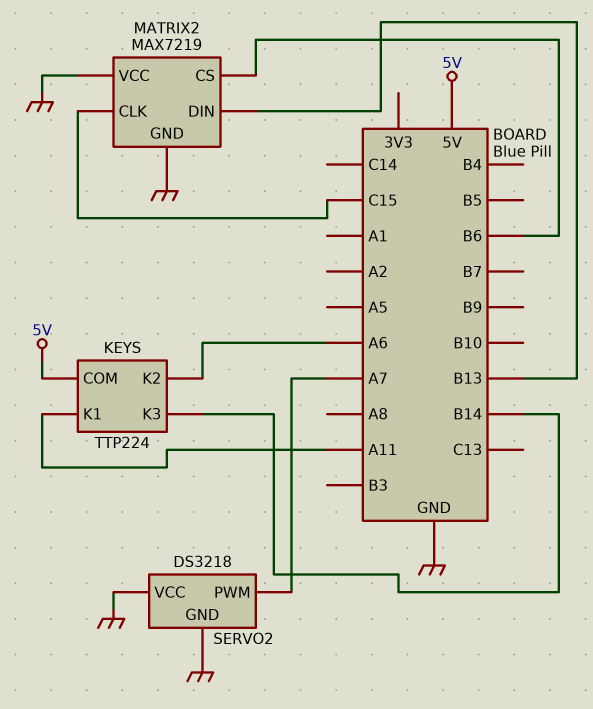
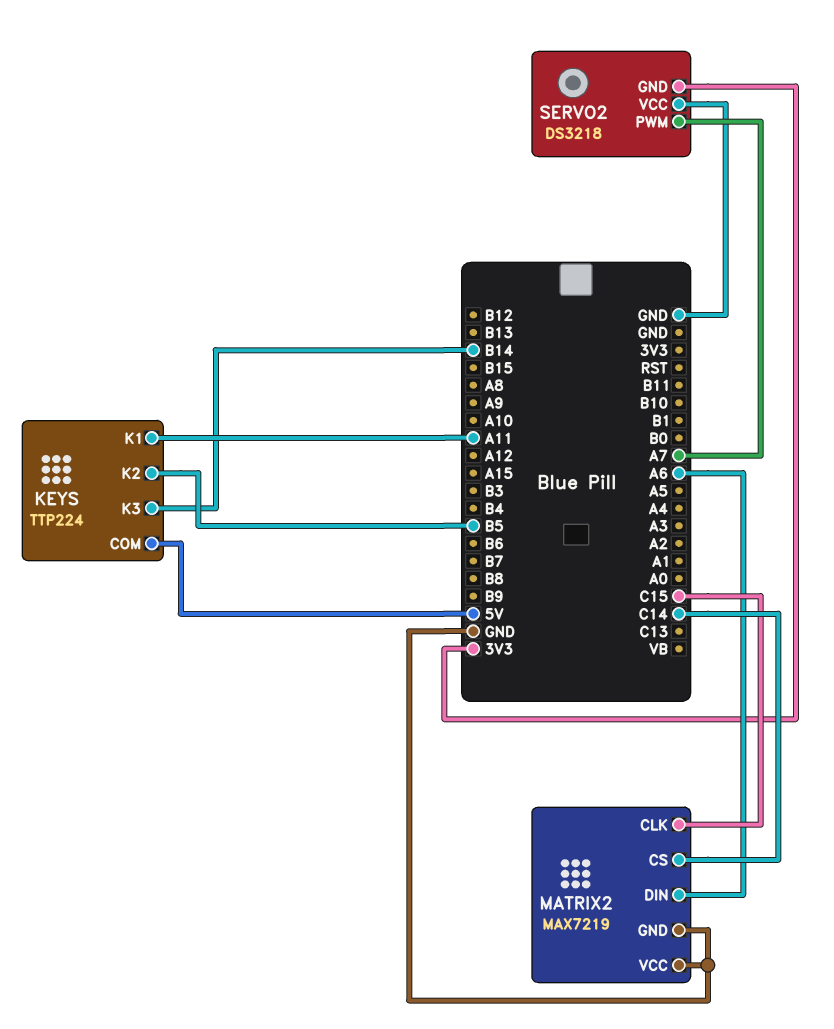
KEYS pin K2: A6 -> B5
MATRIX2 pin CS: B6 -> C14
MATRIX2 pin DIN: B13 -> A6
SERVO2 pin GND: GND -> 3V3

